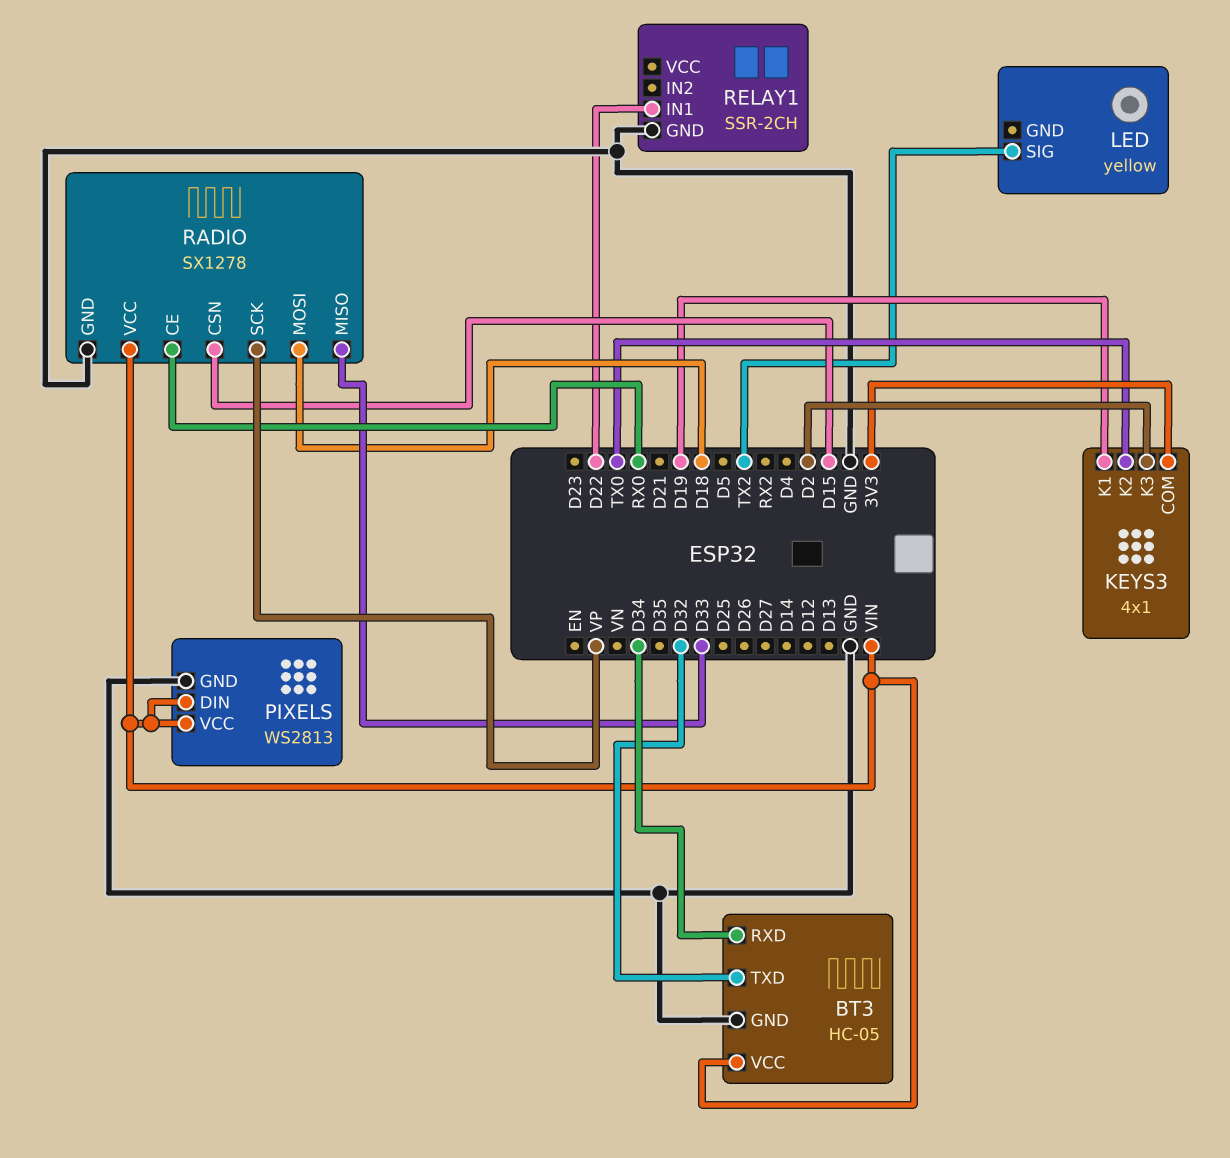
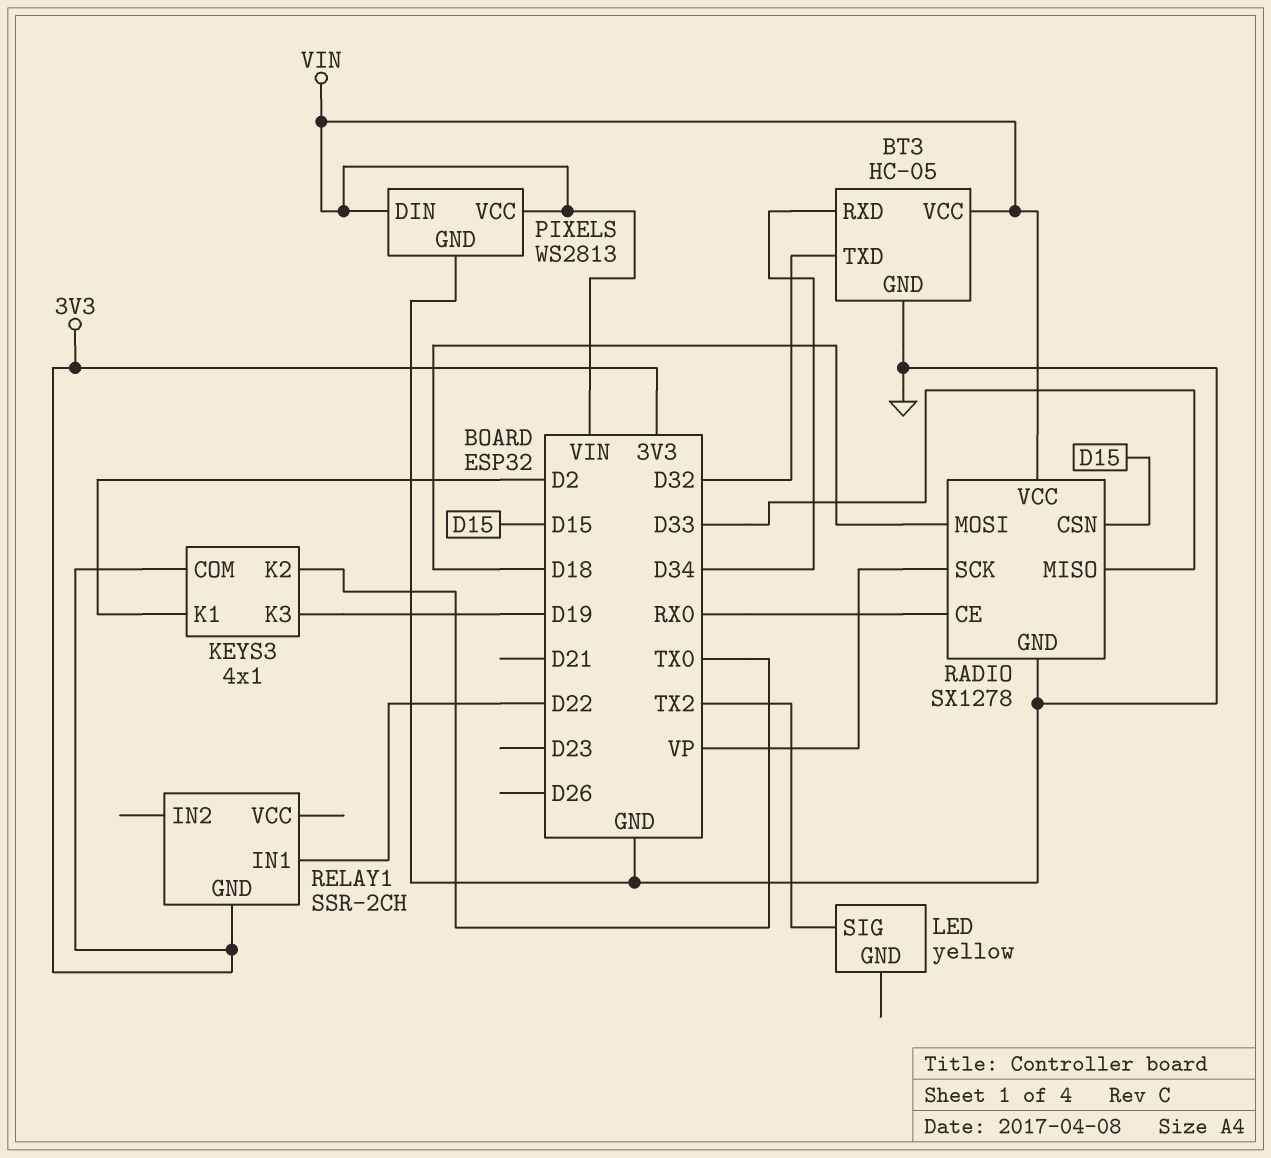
KEYS3 pin K1: D19 -> D2
KEYS3 pin K3: D2 -> D19
RELAY1 pin GND: GND -> 3V3

